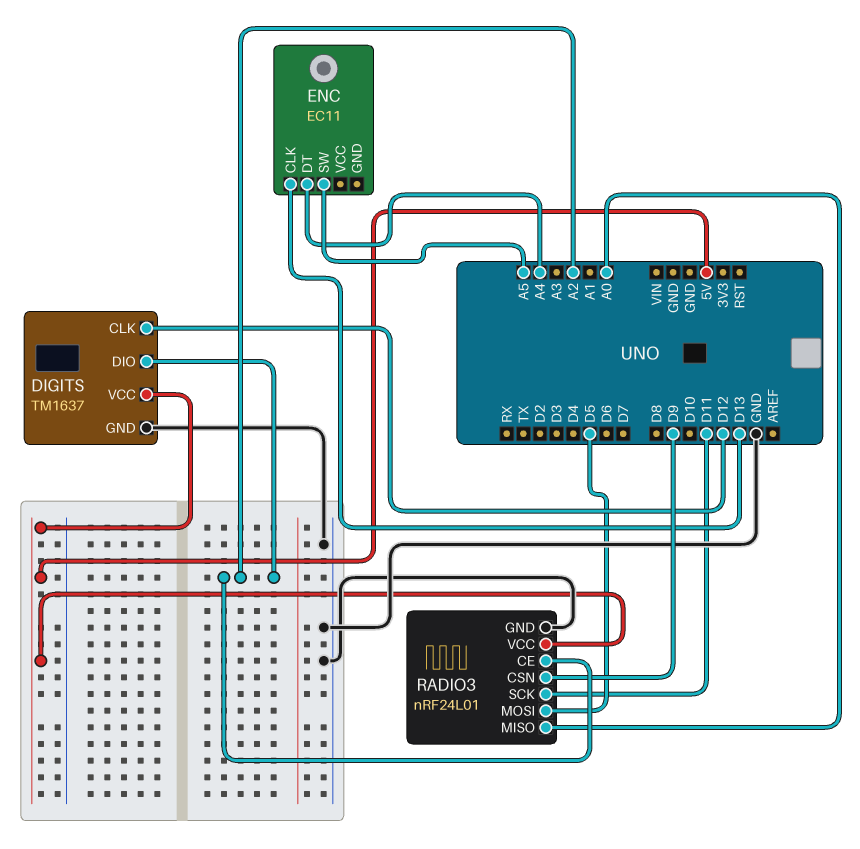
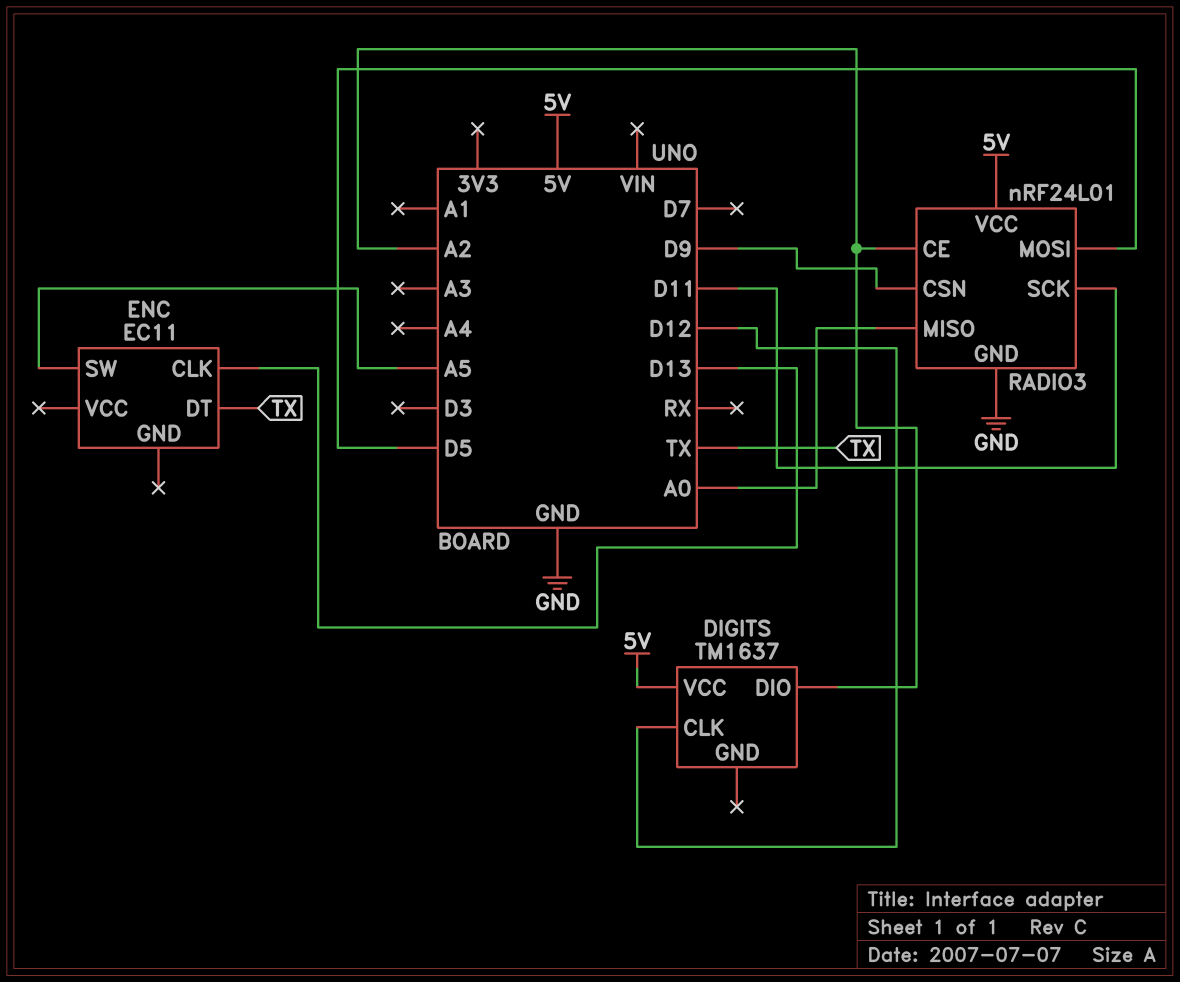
DIGITS pin GND: GND -> none
ENC pin DT: A4 -> TX

